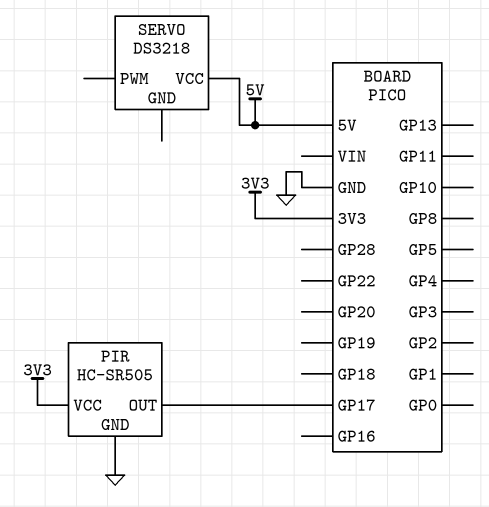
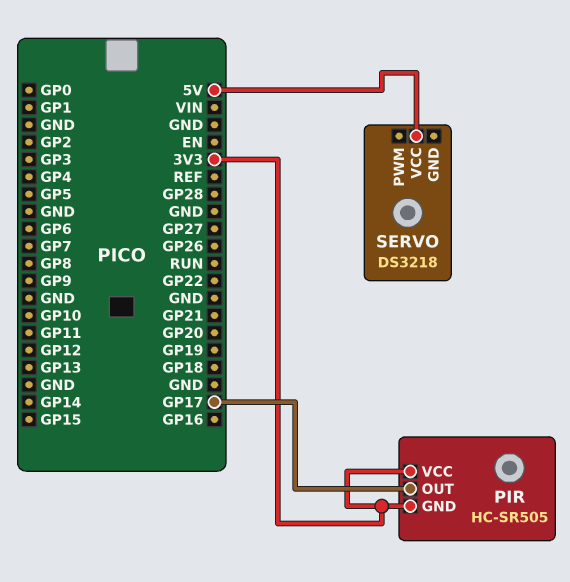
PIR pin GND: GND -> 3V3

